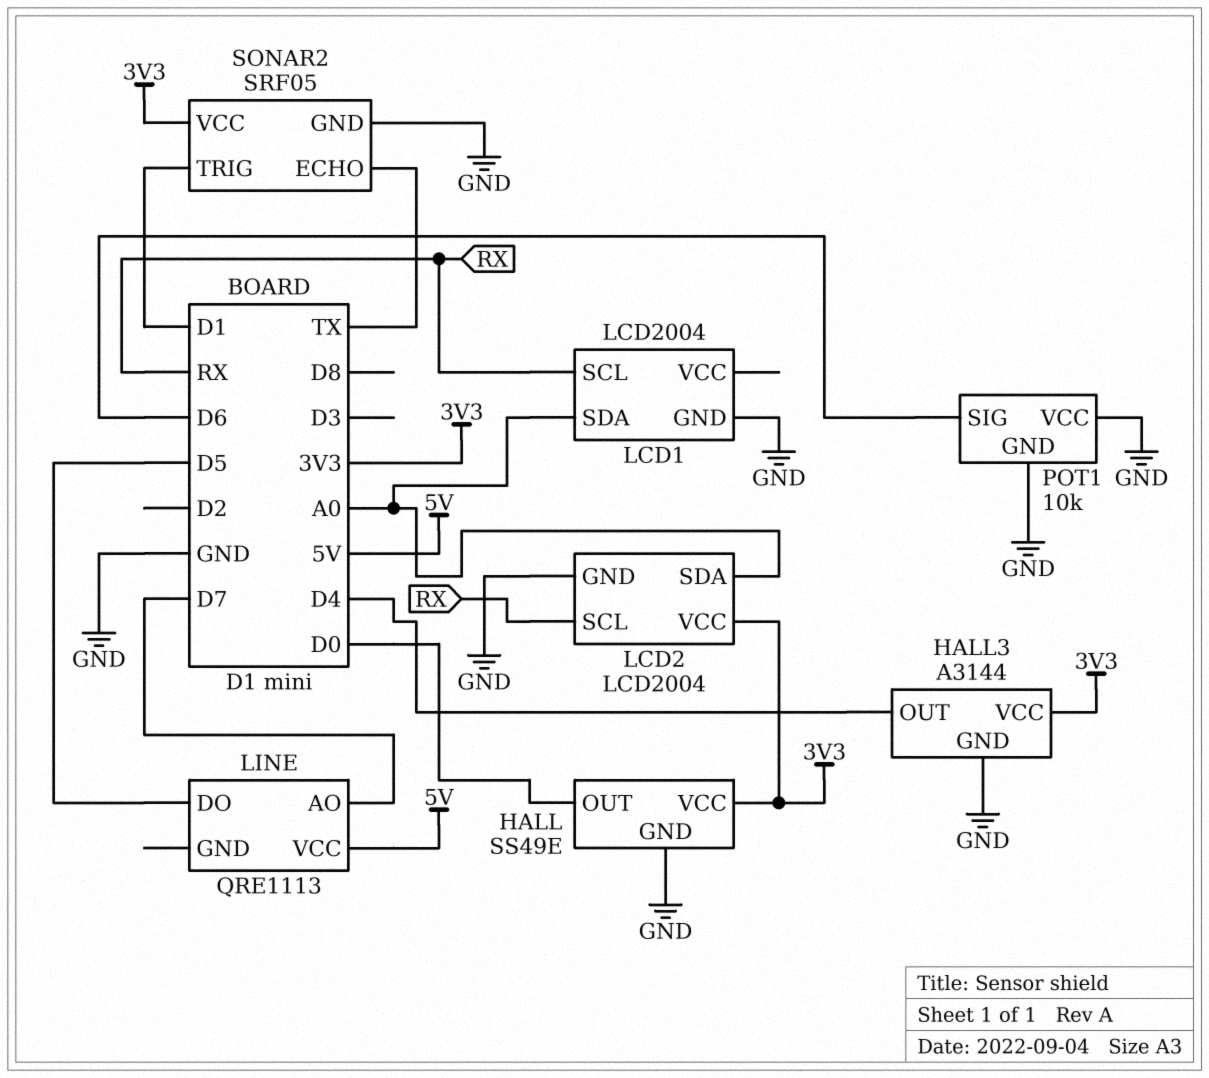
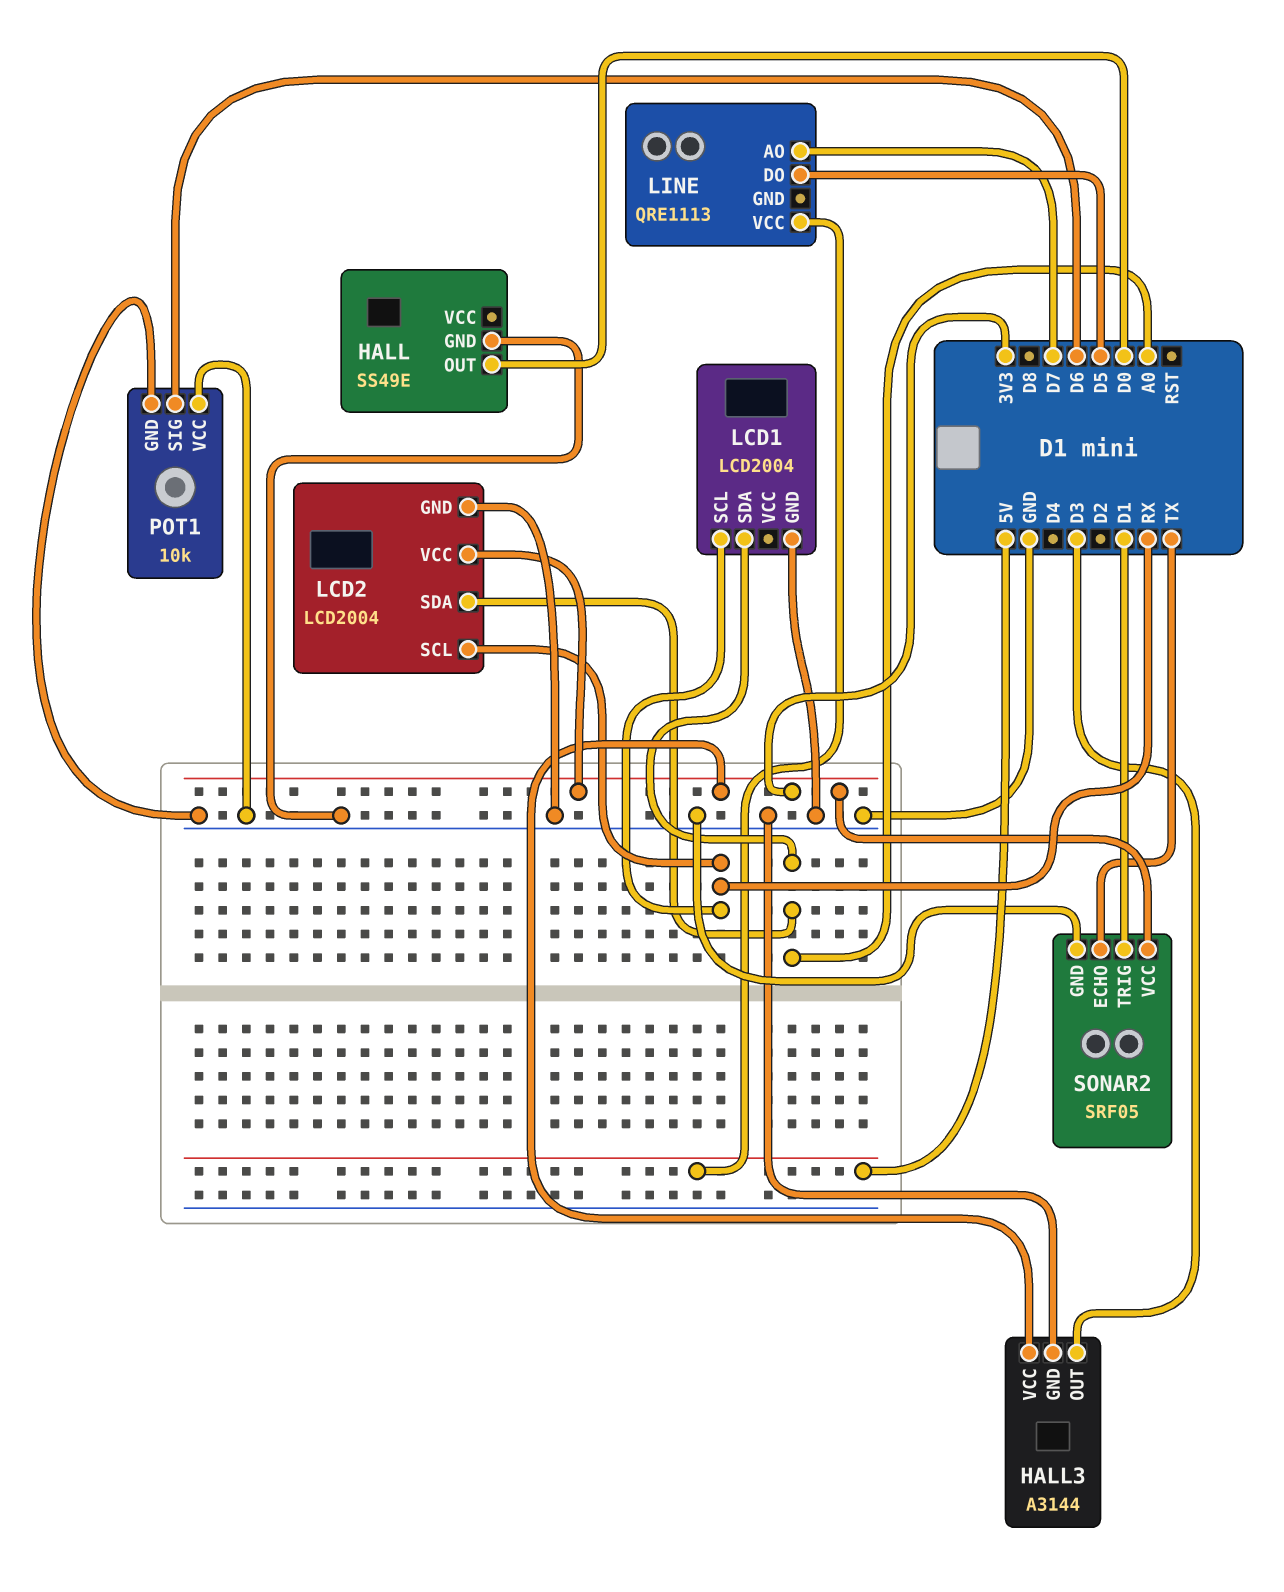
HALL pin VCC: 3V3 -> none
HALL3 pin OUT: D4 -> D3

